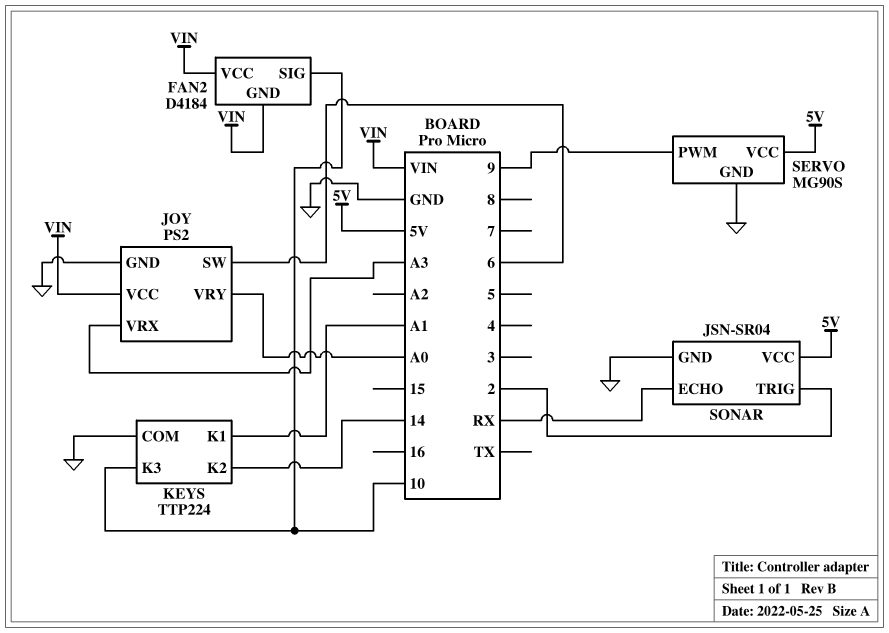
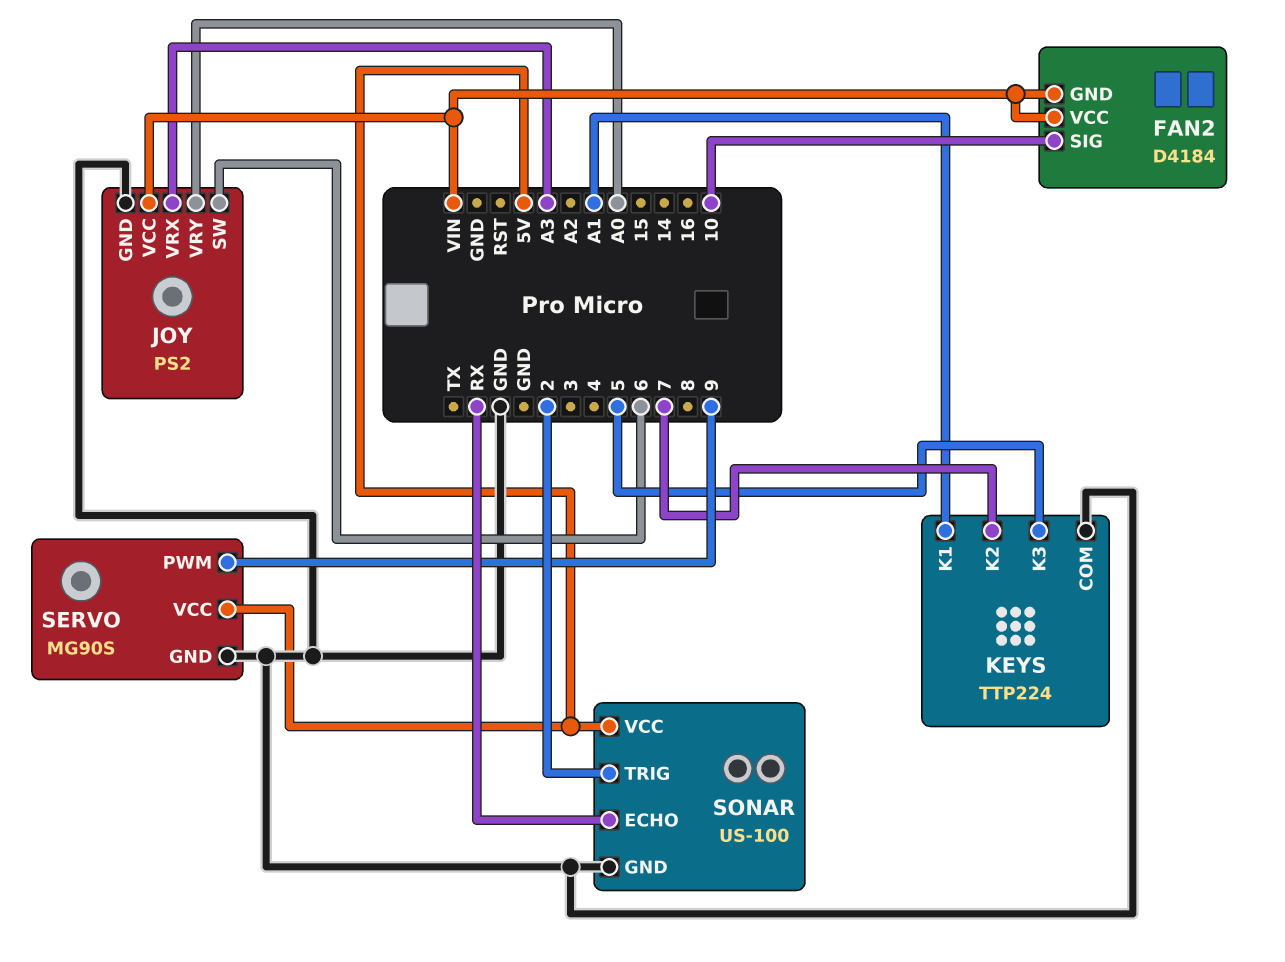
KEYS pin K2: 14 -> 7
KEYS pin K3: 10 -> 5
SONAR: JSN-SR04 -> US-100

